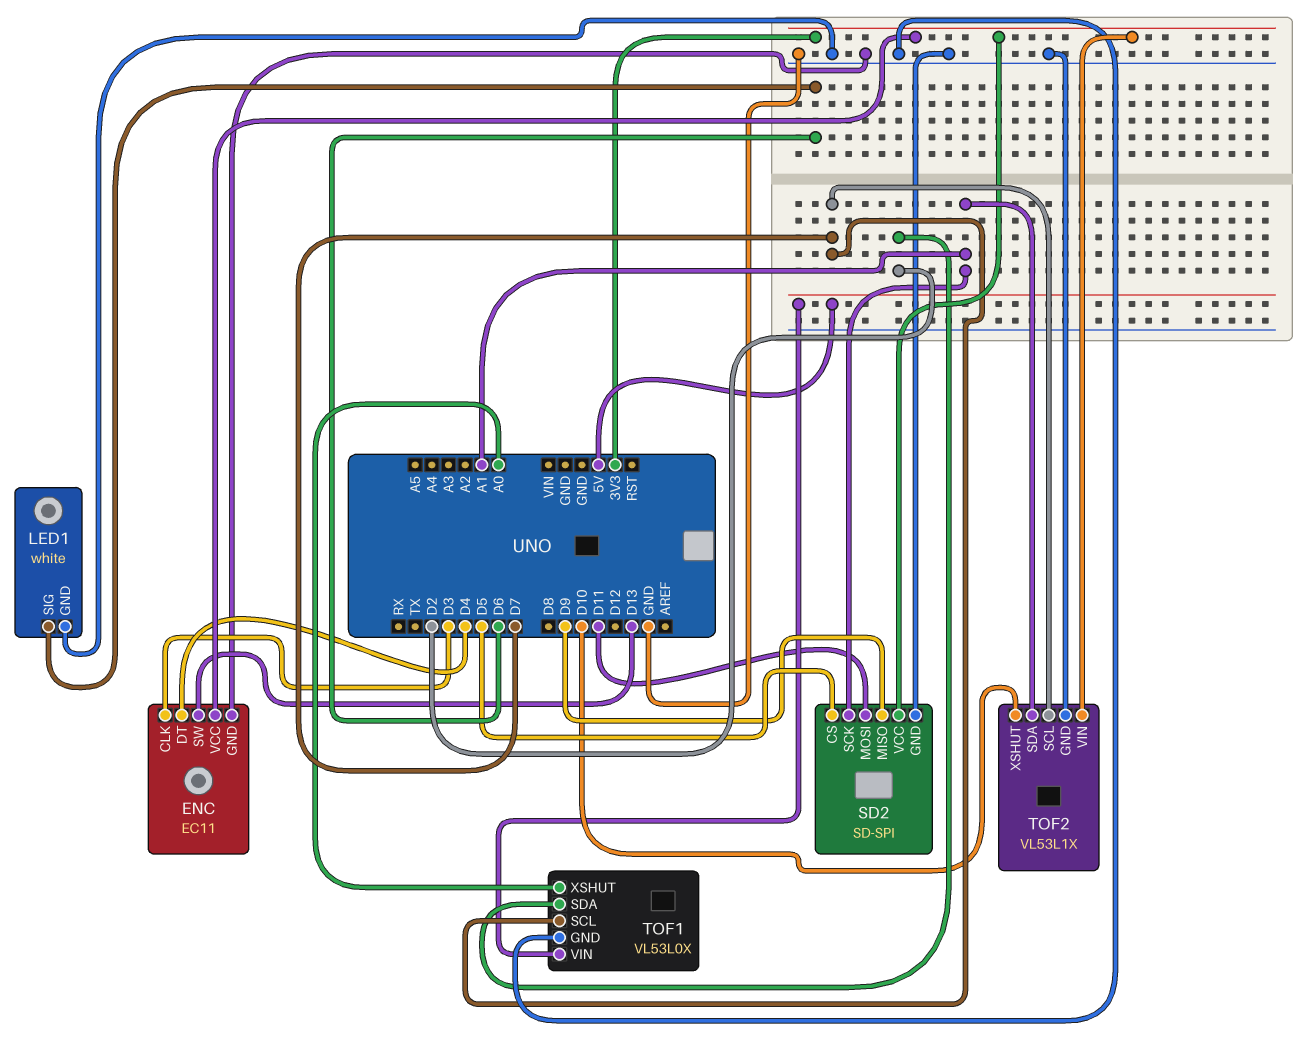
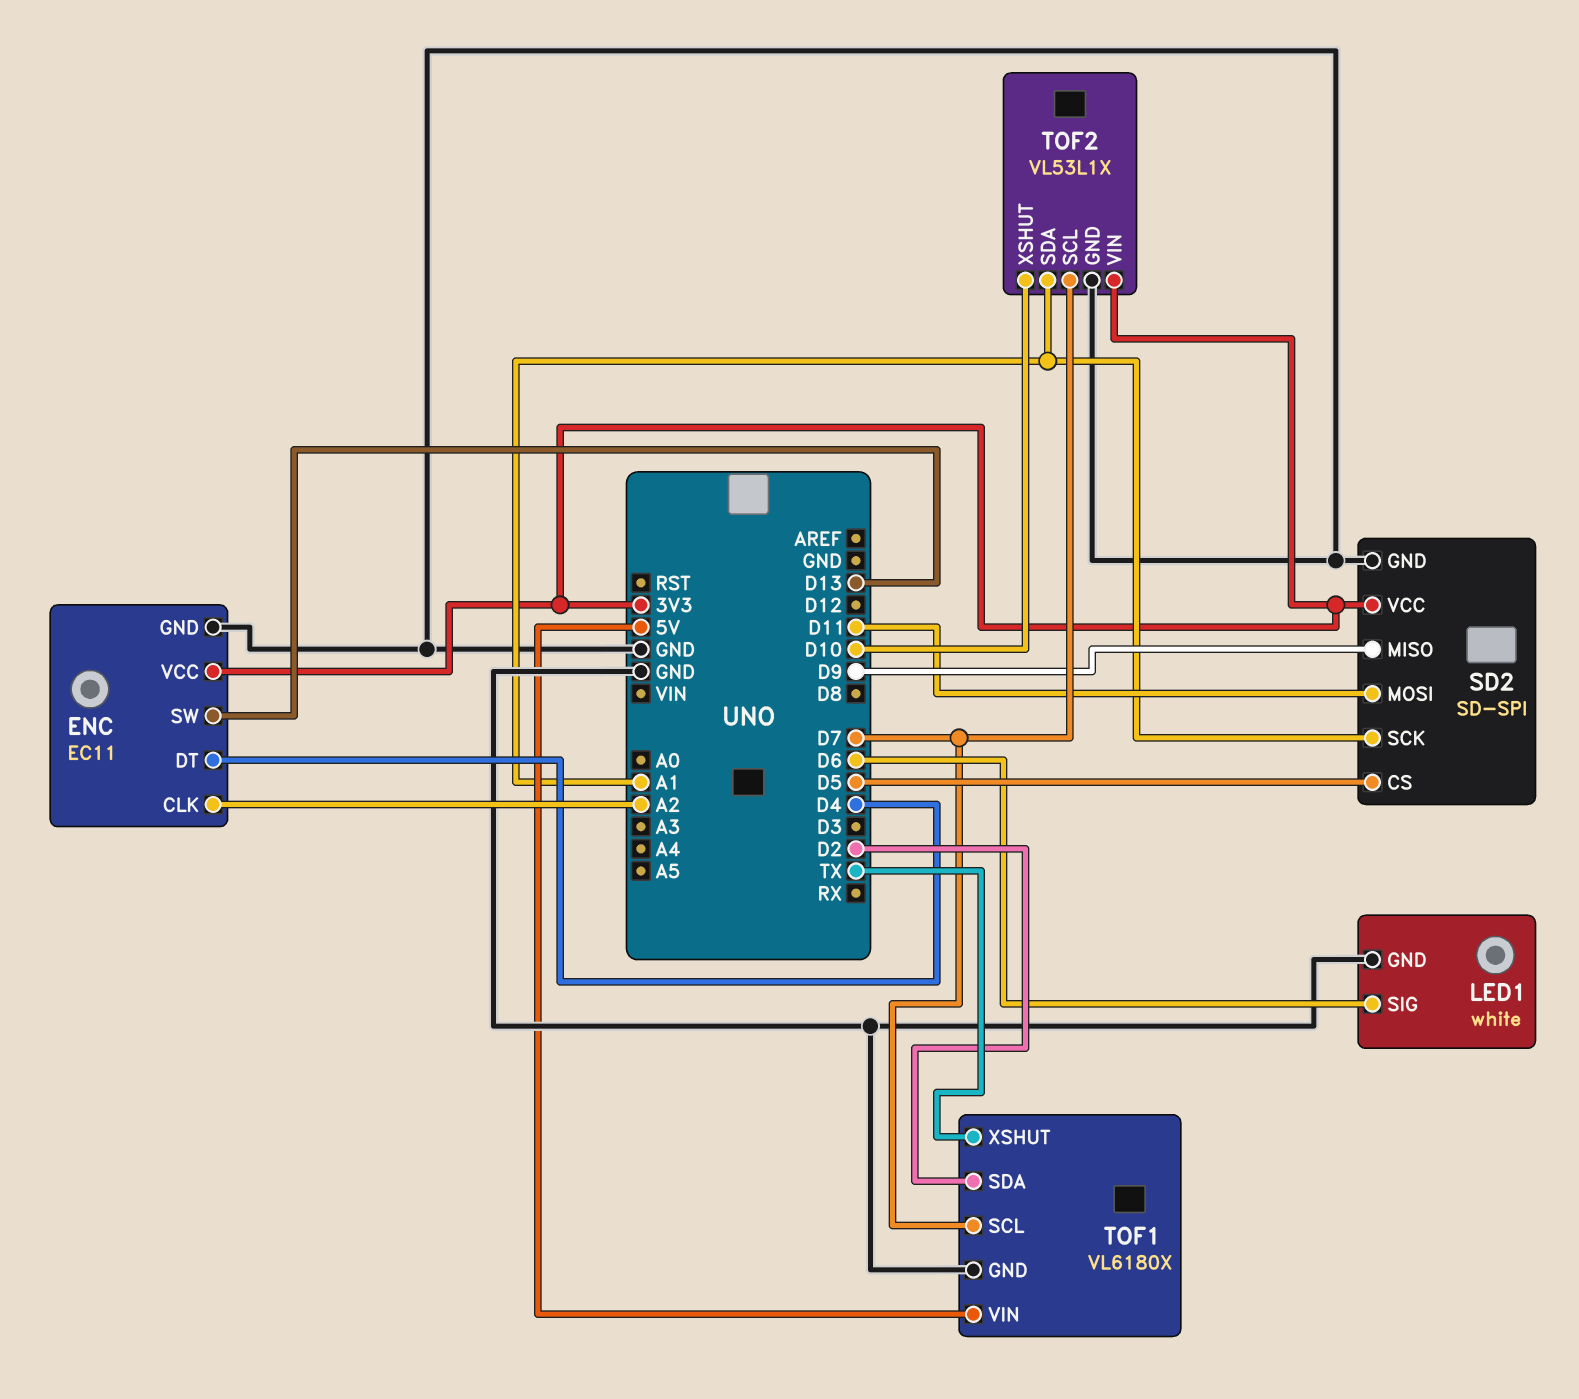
ENC pin CLK: D3 -> A2
TOF1: VL53L0X -> VL6180X
TOF1 pin XSHUT: A0 -> TX

